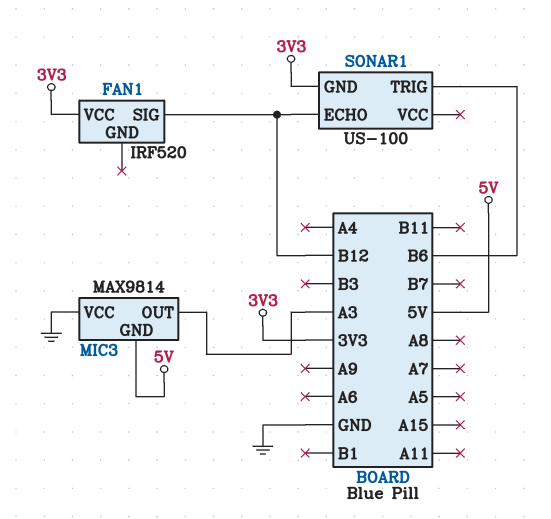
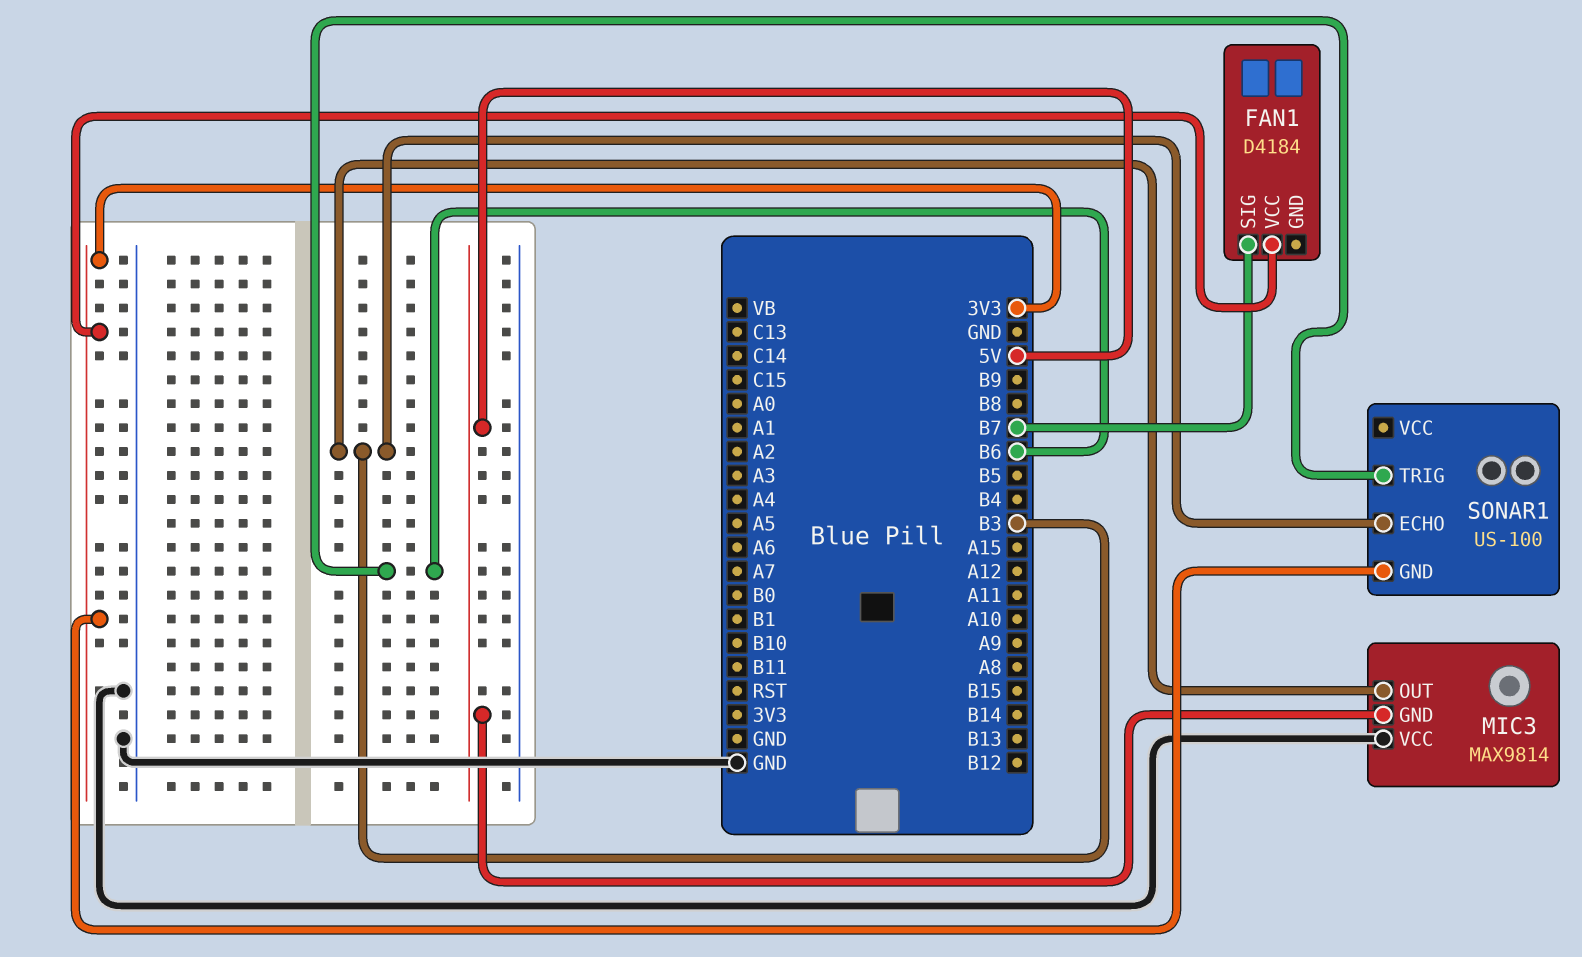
FAN1: IRF520 -> D4184
FAN1 pin SIG: B12 -> B7
MIC3 pin OUT: A3 -> B3
SONAR1 pin ECHO: B12 -> B3

